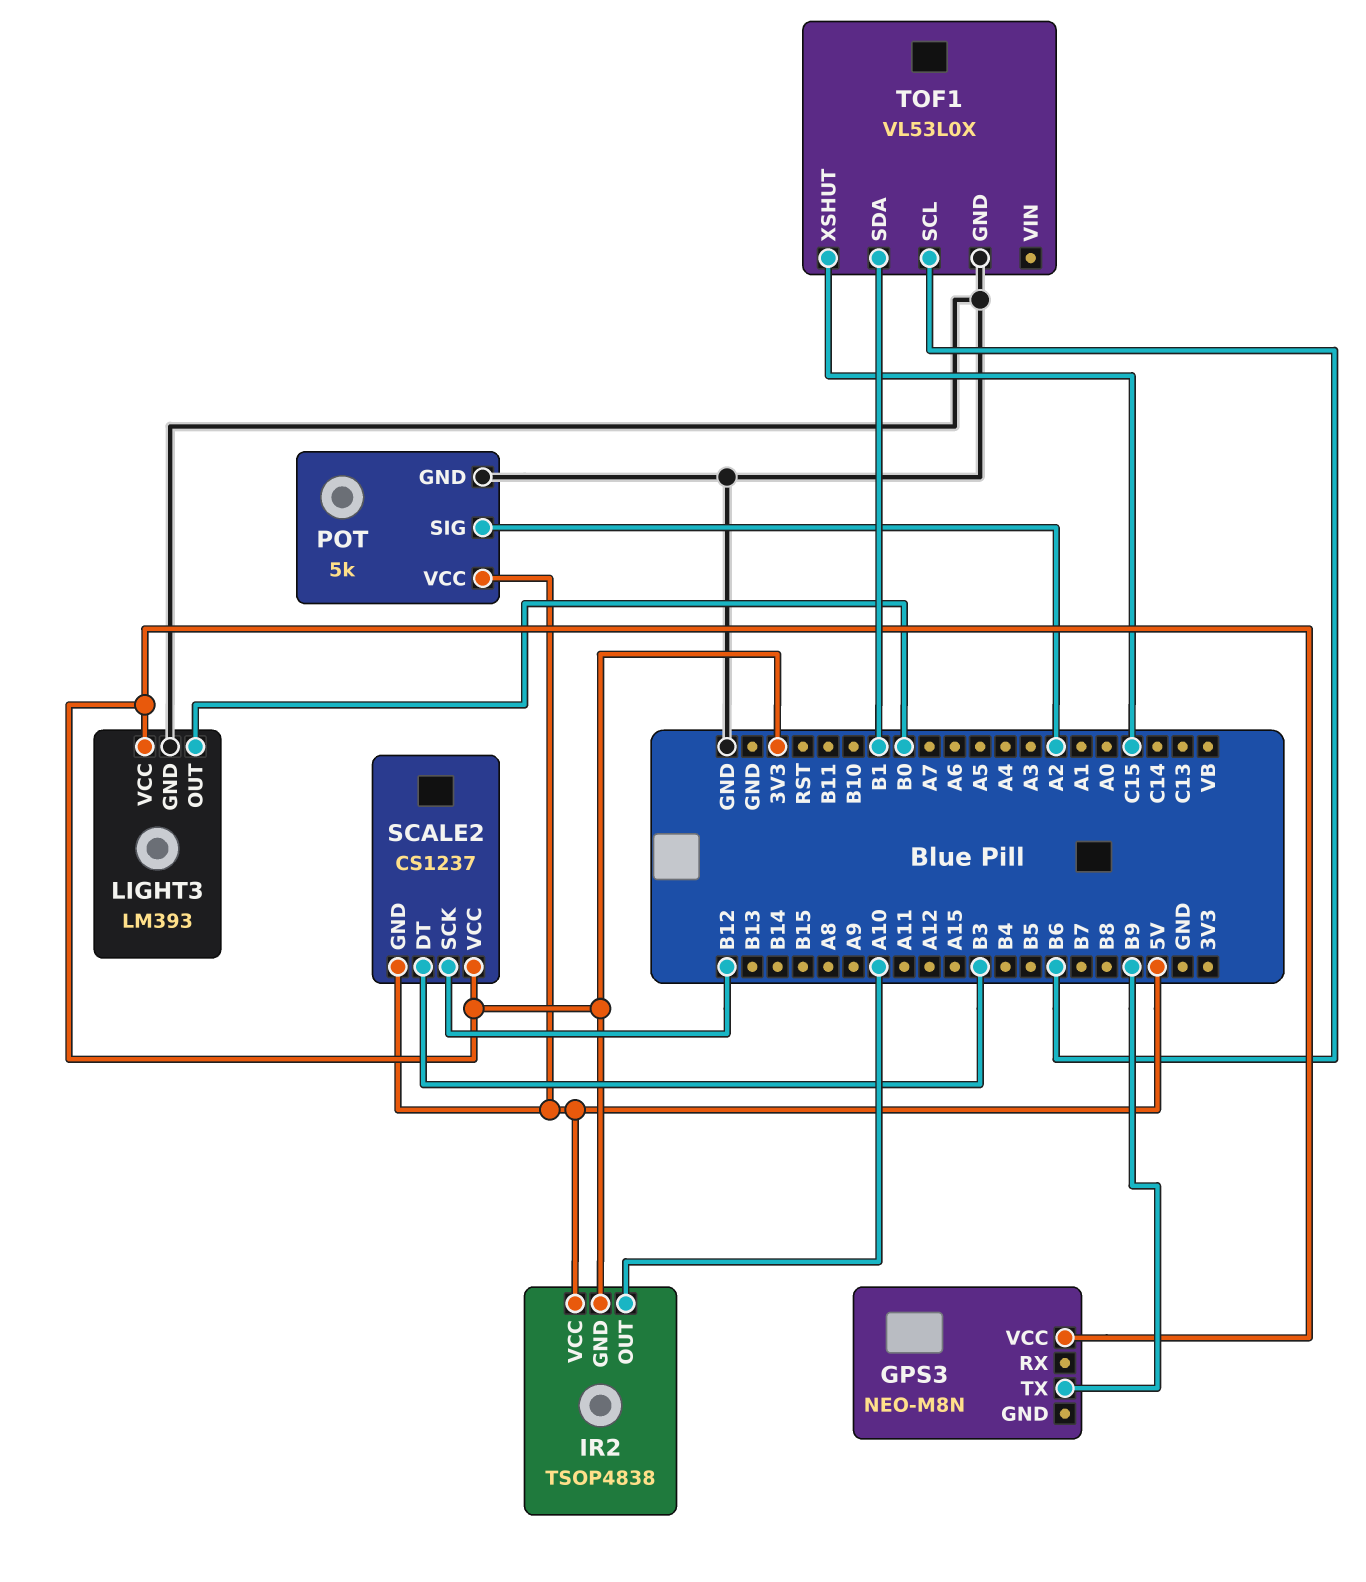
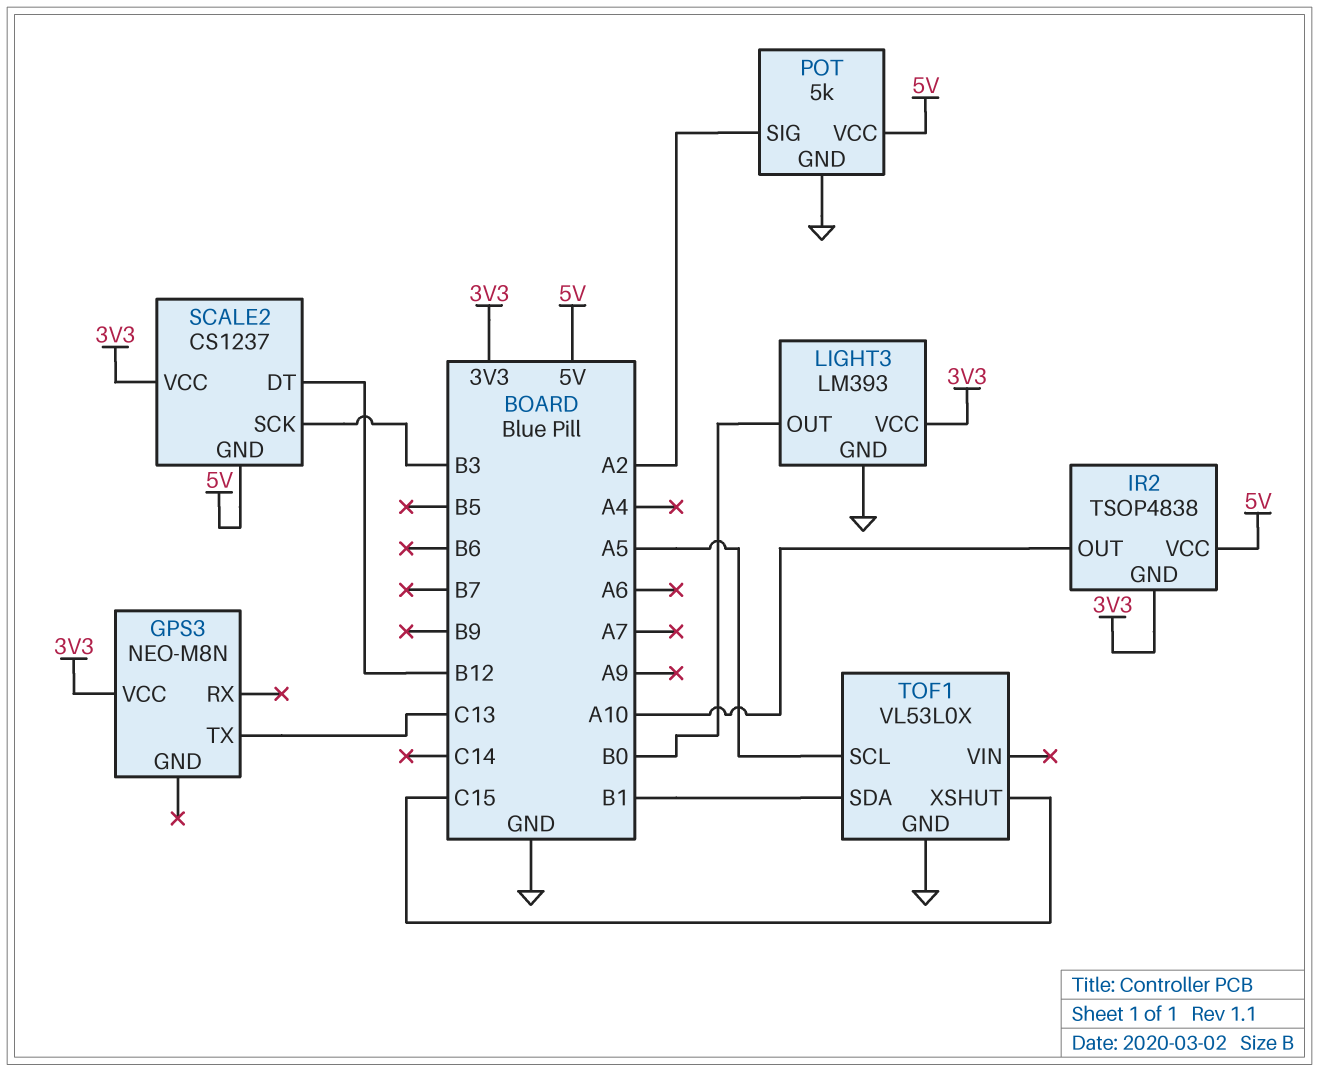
GPS3 pin TX: B9 -> C13
SCALE2 pin DT: B3 -> B12
SCALE2 pin SCK: B12 -> B3
TOF1 pin SCL: B6 -> A5

